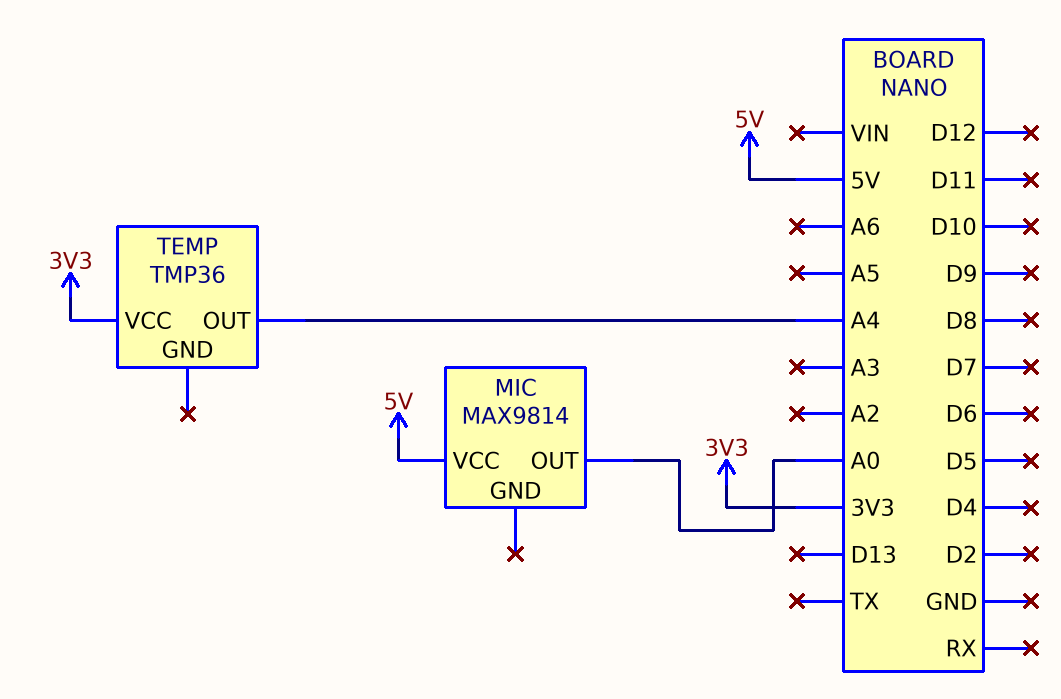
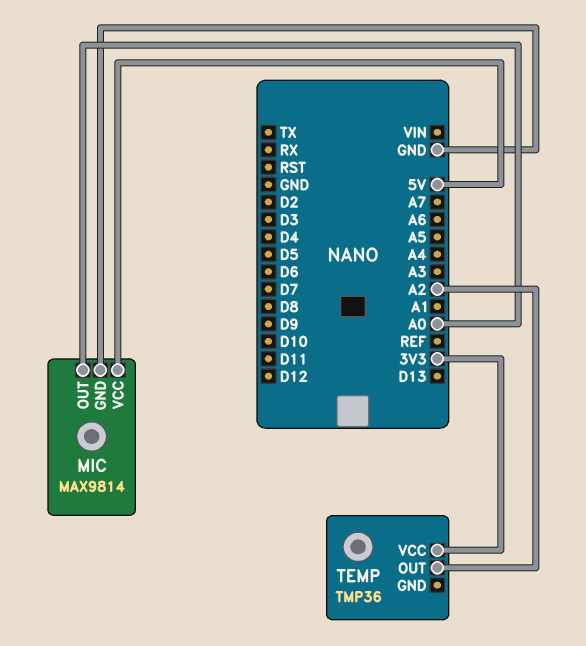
MIC pin GND: none -> GND
TEMP pin OUT: A4 -> A2

